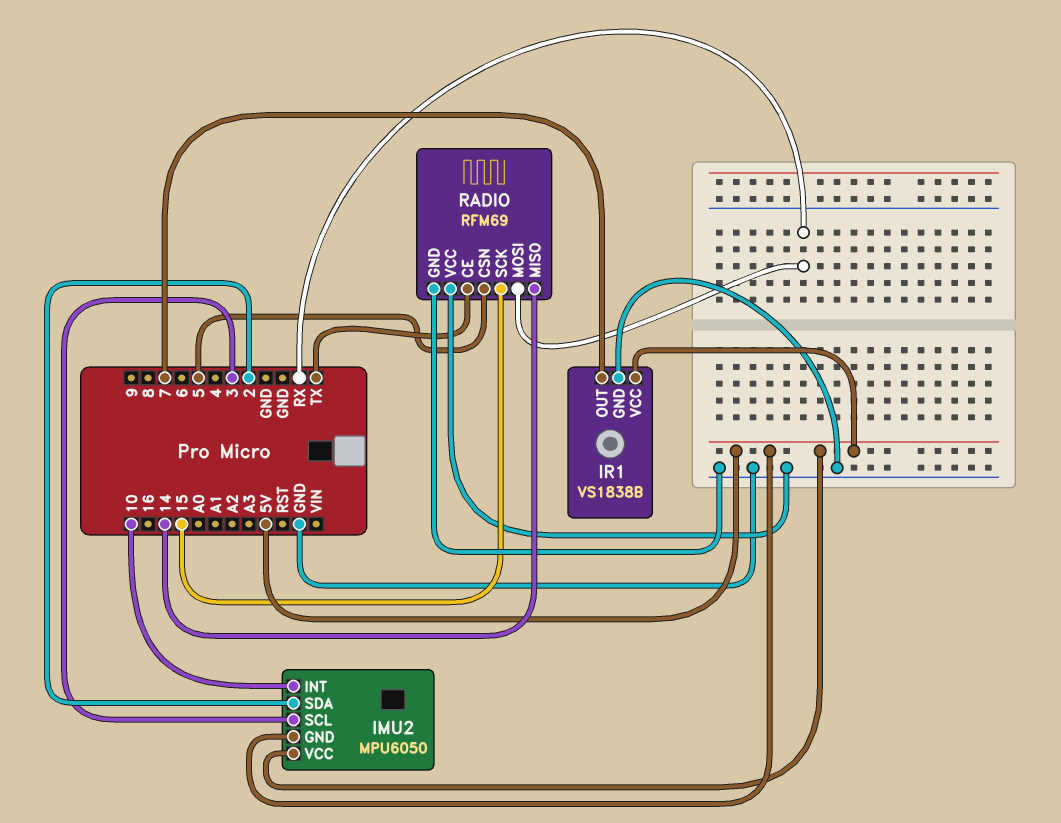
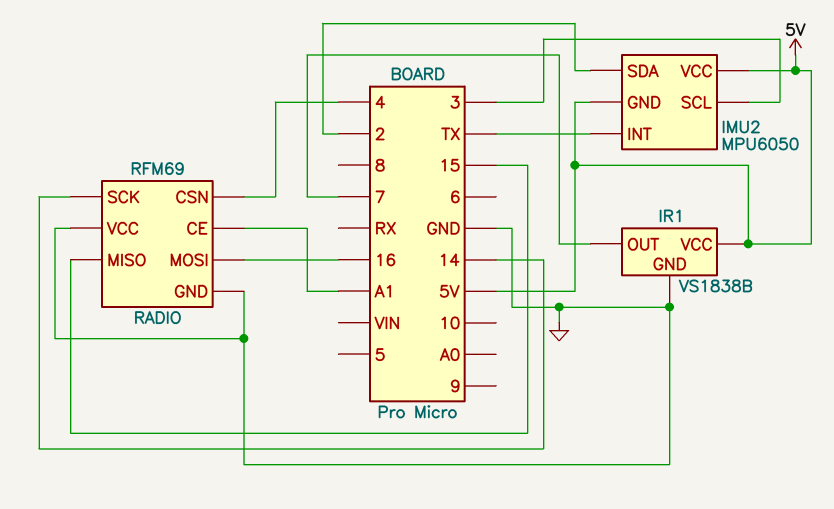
IMU2 pin INT: 10 -> TX
RADIO pin CE: TX -> A1
RADIO pin CSN: 5 -> 4
RADIO pin MISO: 14 -> 15
RADIO pin MOSI: RX -> 16
RADIO pin SCK: 15 -> 14

